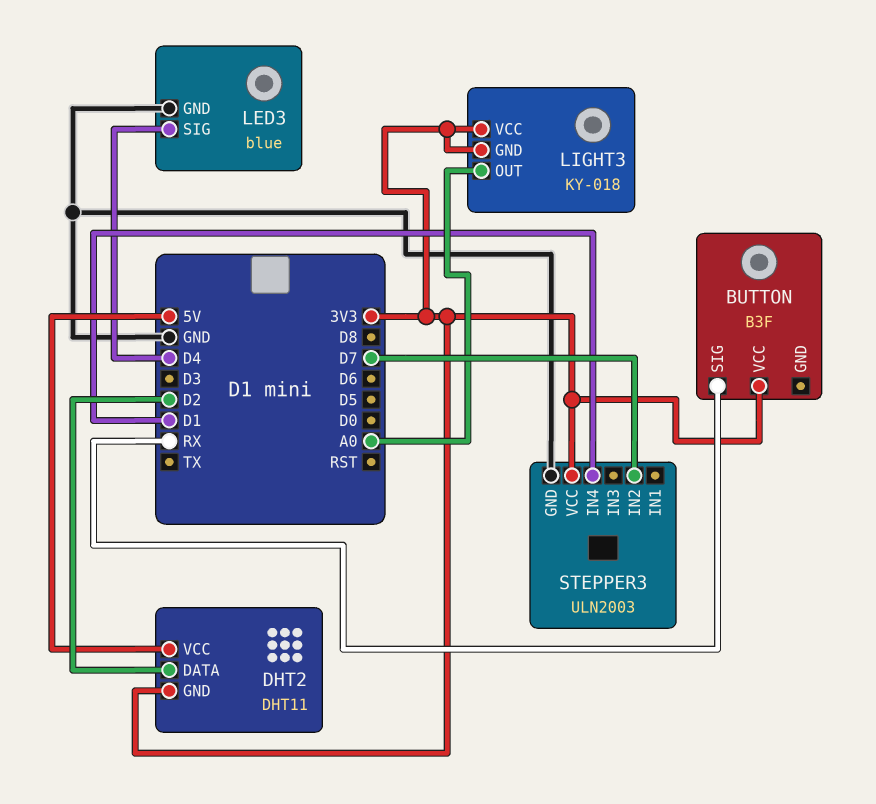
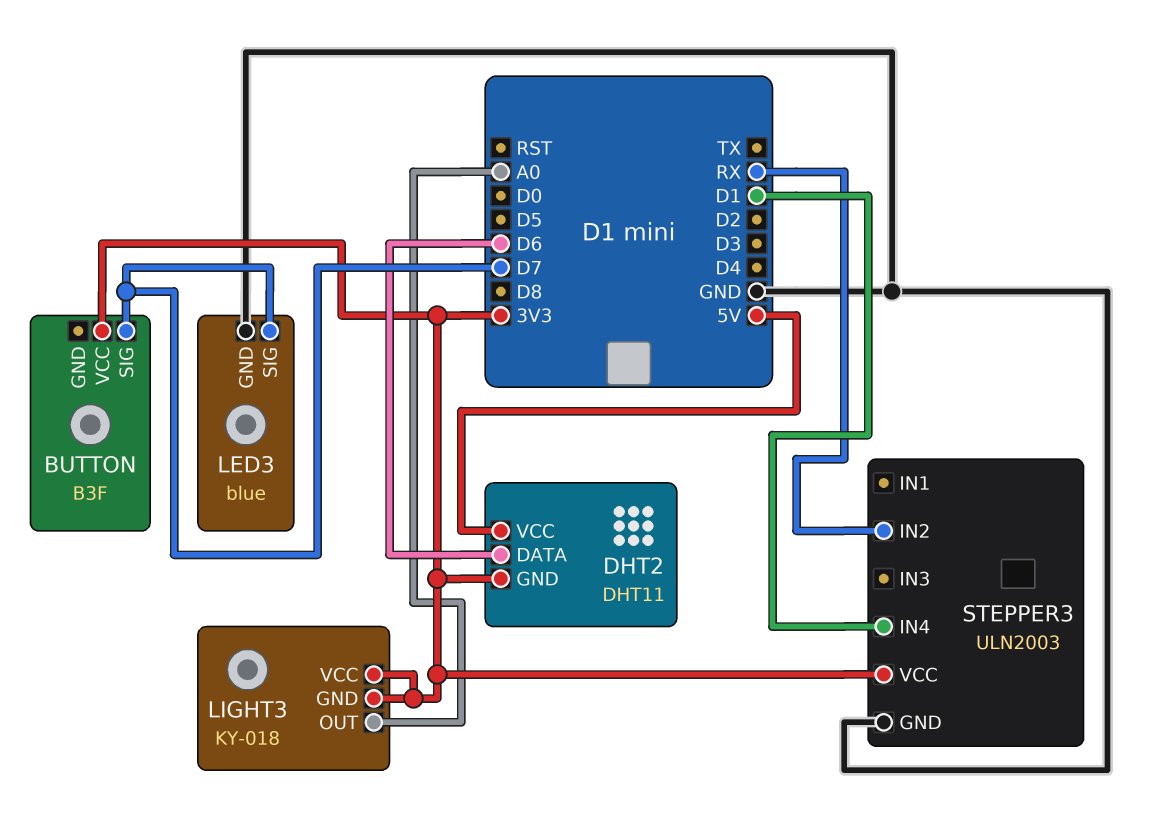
BUTTON pin SIG: RX -> D7
DHT2 pin DATA: D2 -> D6
LED3 pin SIG: D4 -> D7
STEPPER3 pin IN2: D7 -> RX

